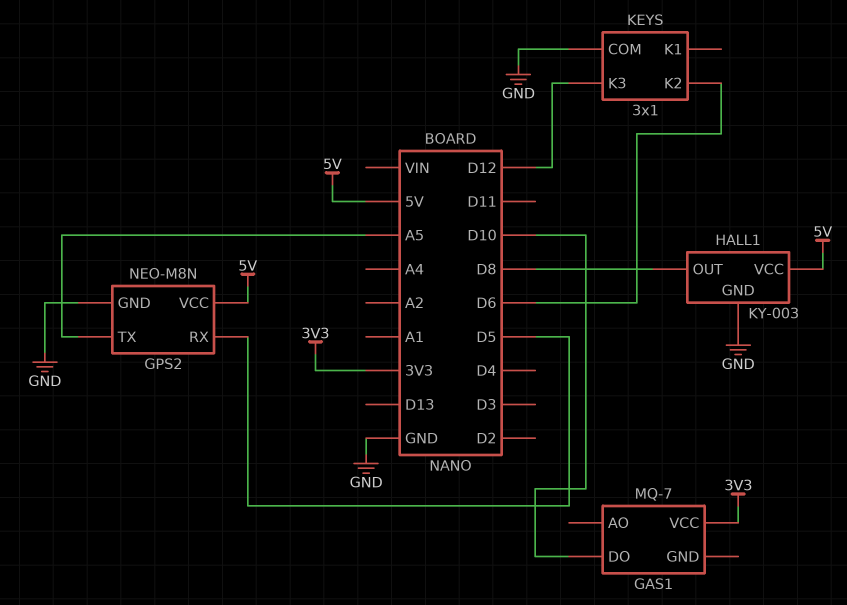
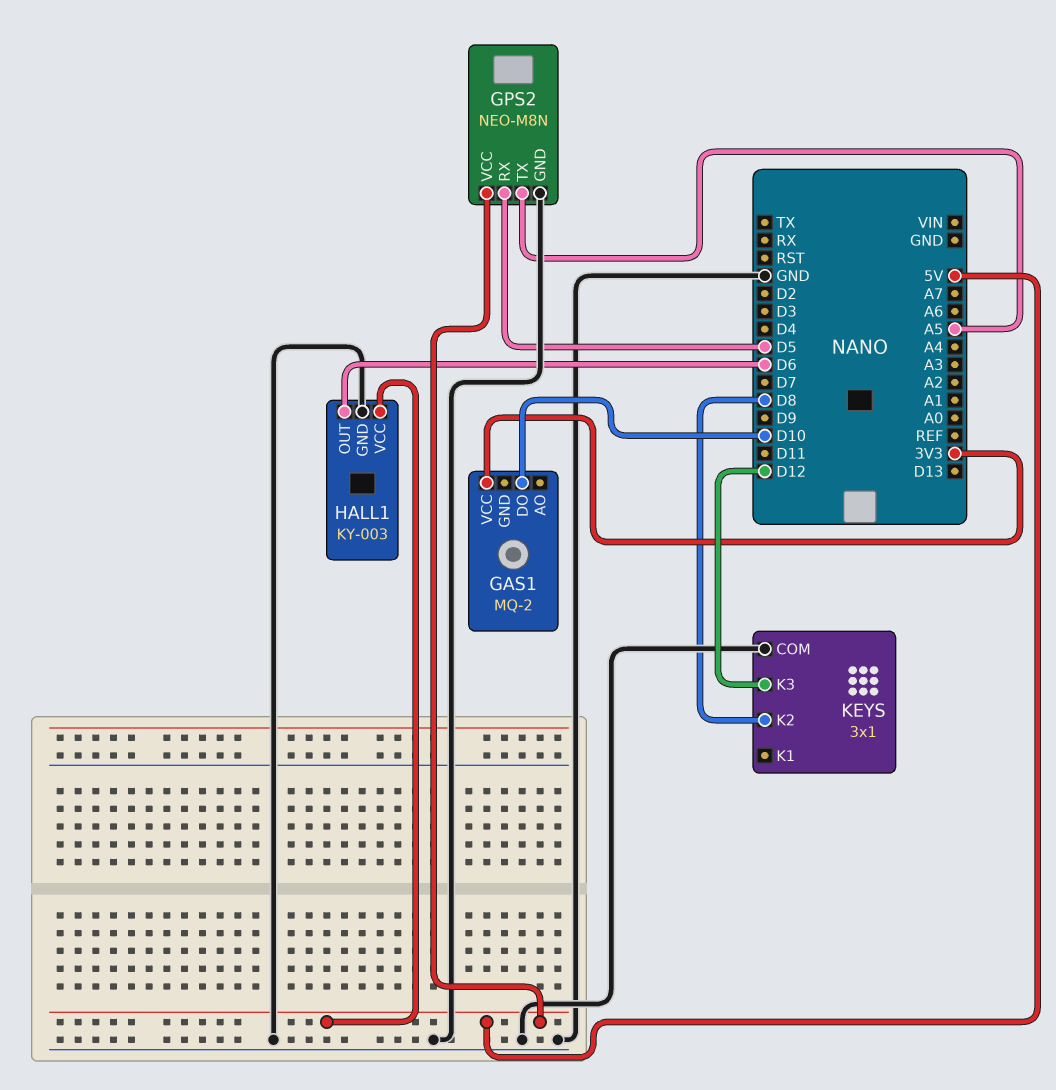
GAS1: MQ-7 -> MQ-2
HALL1 pin OUT: D8 -> D6
KEYS pin K2: D6 -> D8

